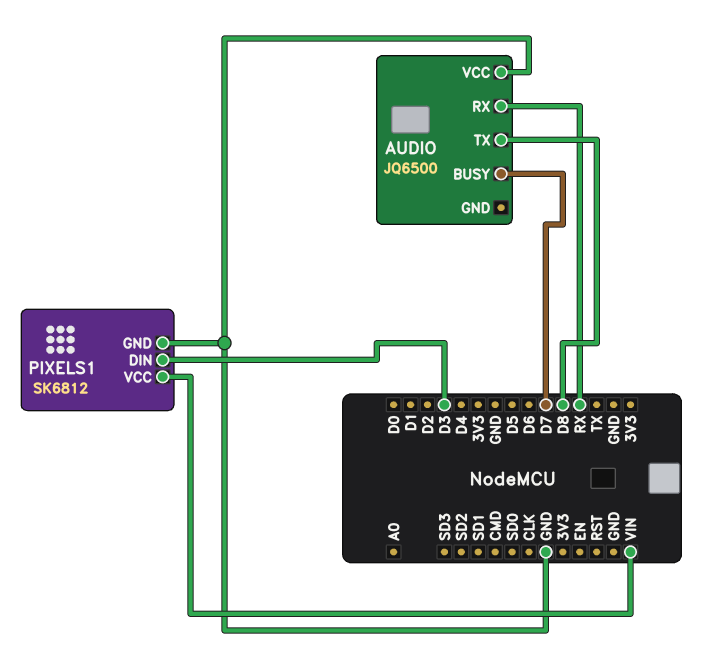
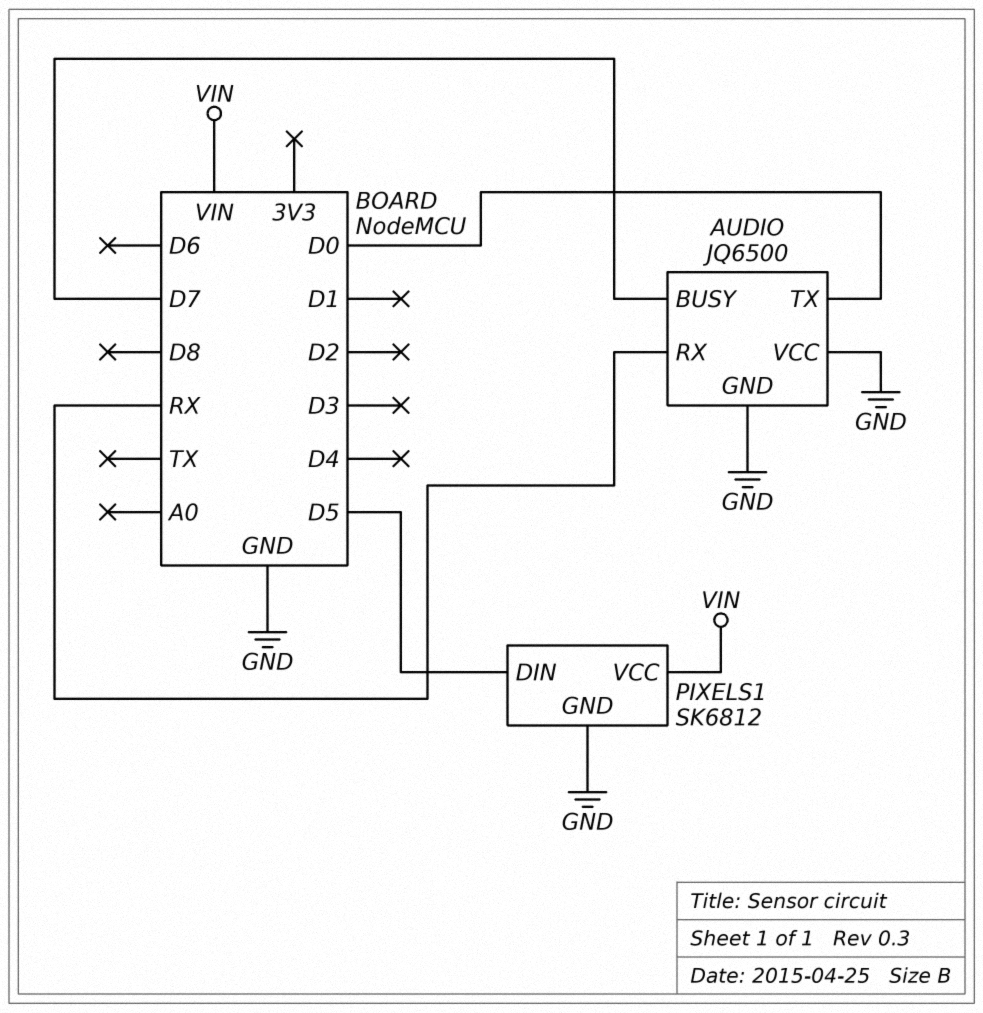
AUDIO pin GND: none -> GND
AUDIO pin TX: D8 -> D0
PIXELS1 pin DIN: D3 -> D5

